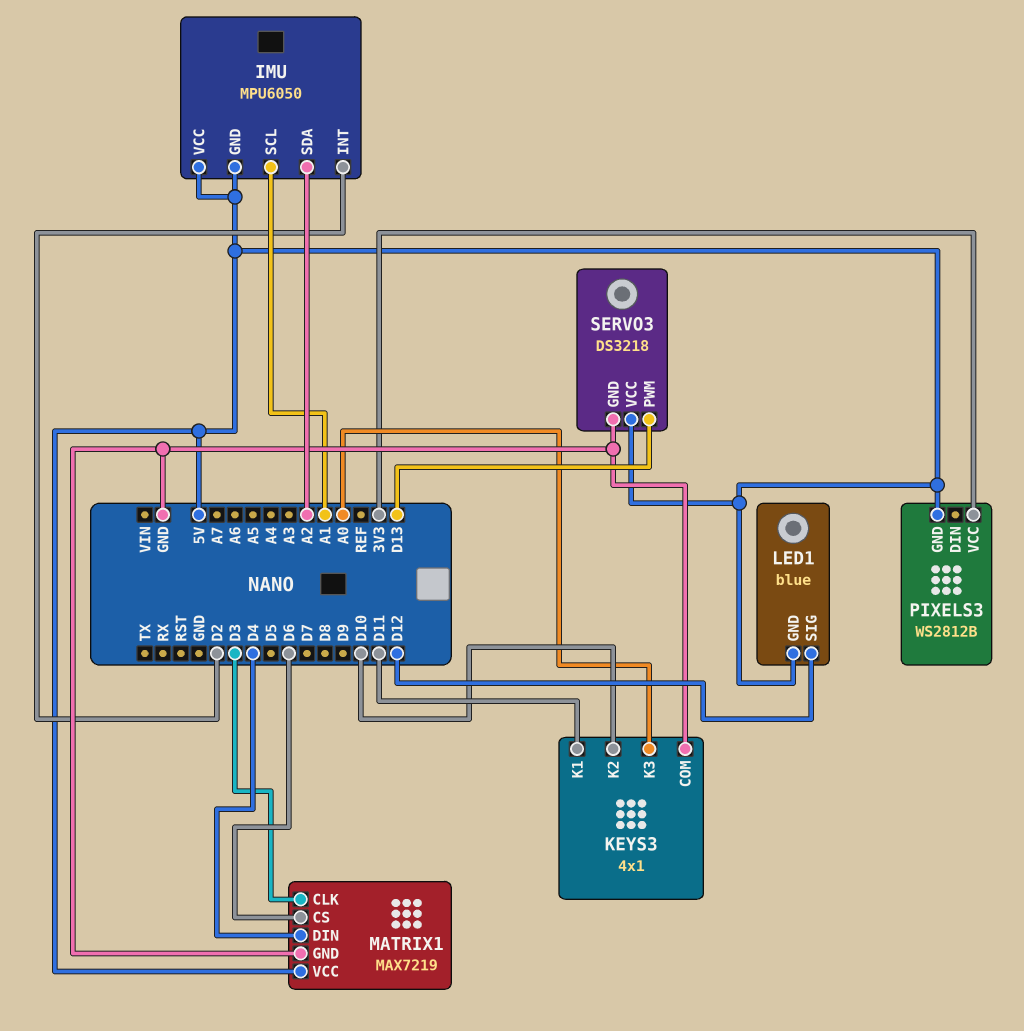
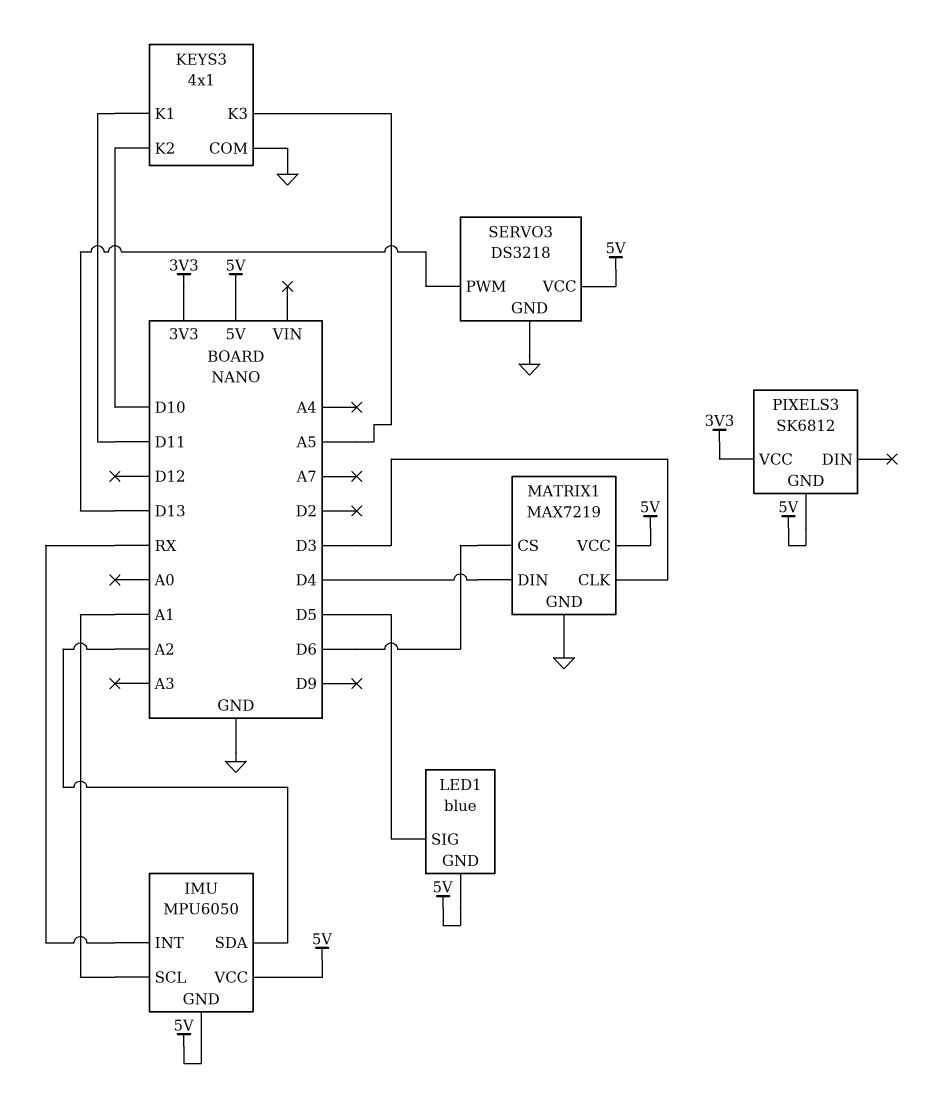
IMU pin INT: D2 -> RX
KEYS3 pin K3: A0 -> A5
LED1 pin SIG: D12 -> D5
PIXELS3: WS2812B -> SK6812

